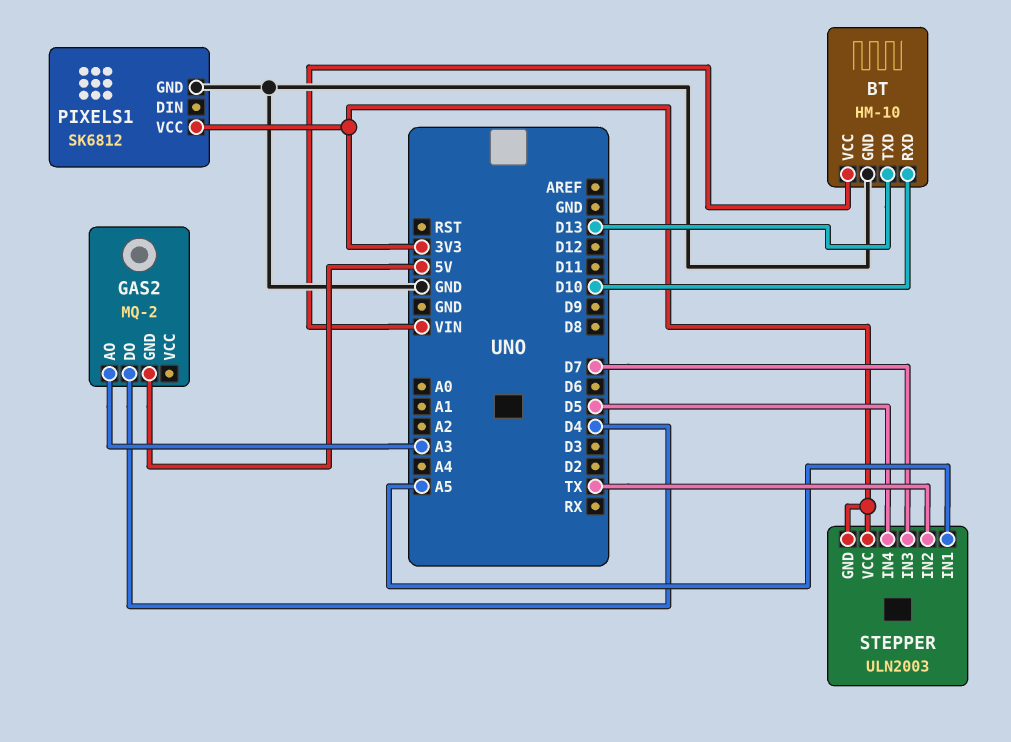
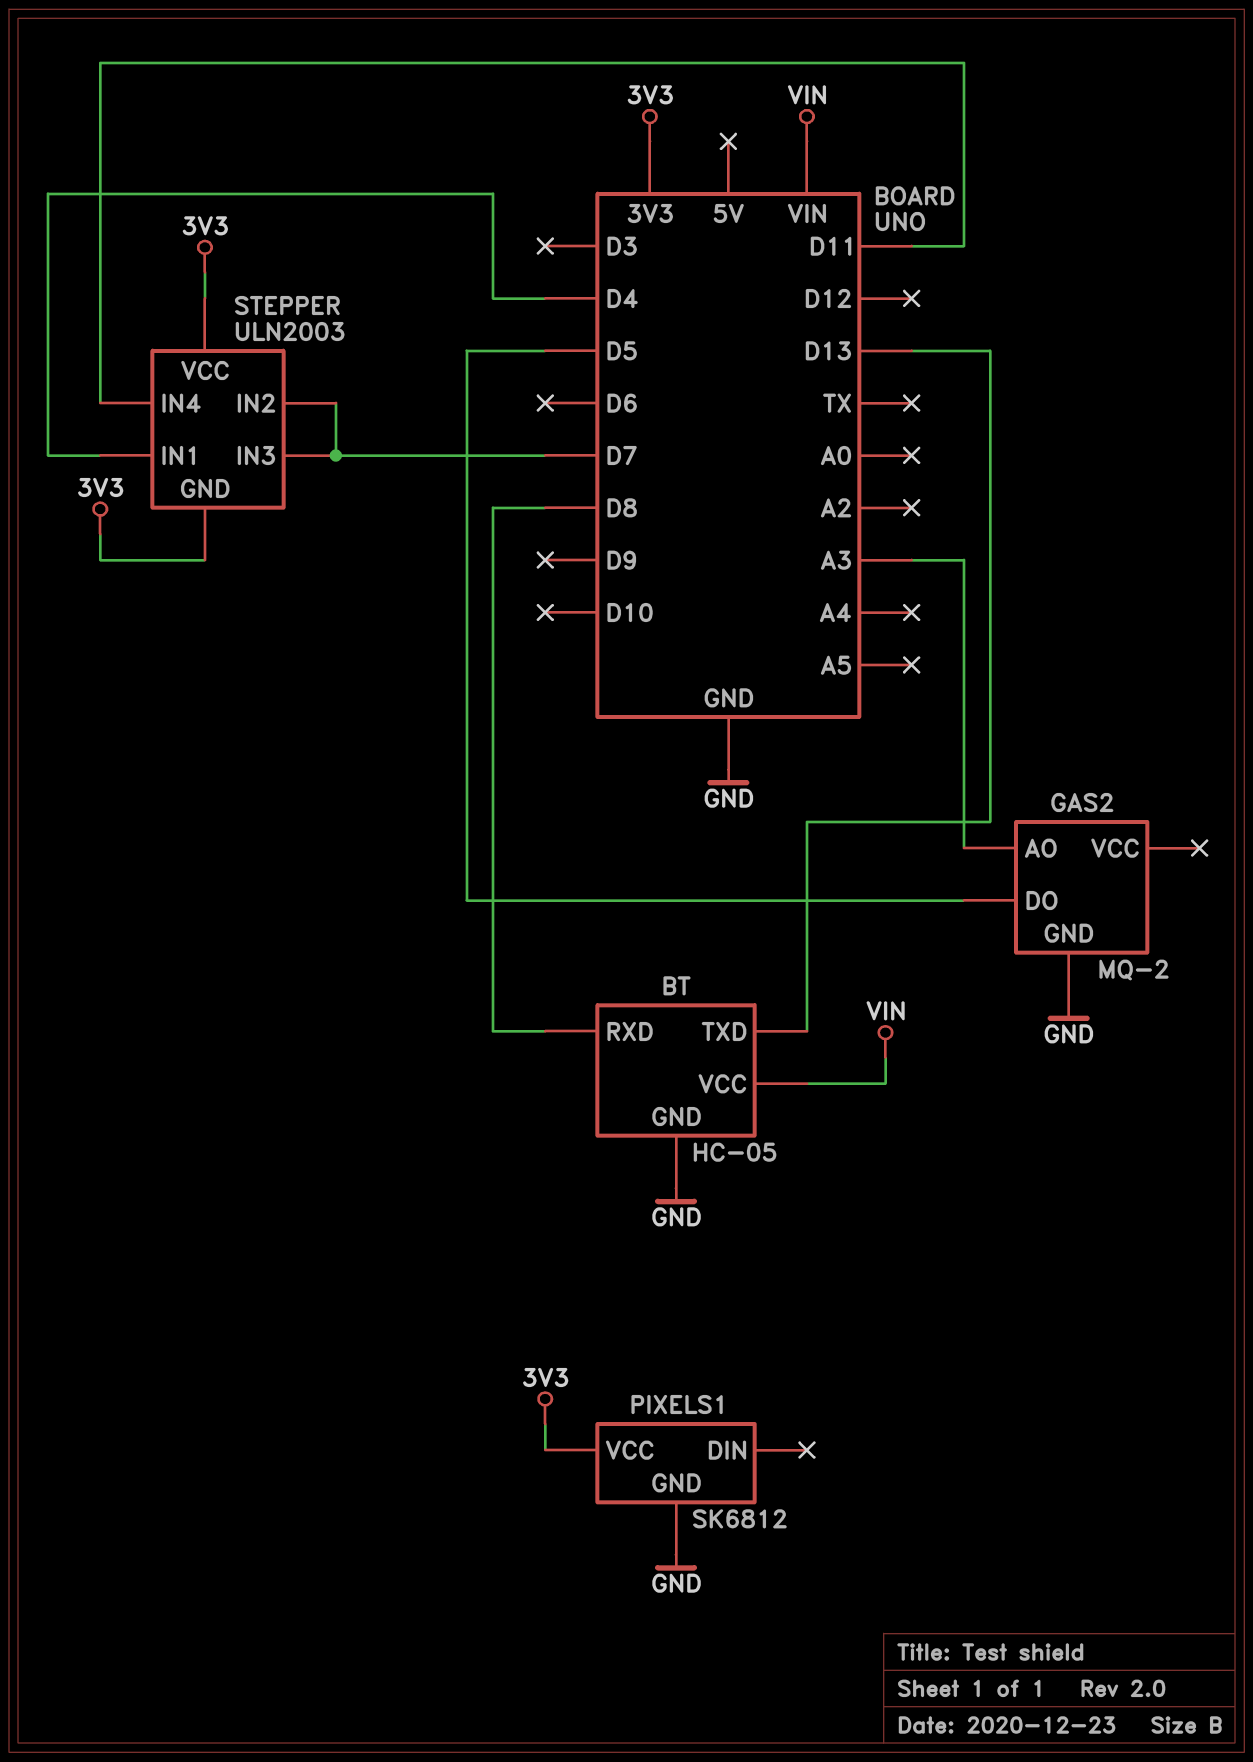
BT: HM-10 -> HC-05
BT pin RXD: D10 -> D8
GAS2 pin DO: D4 -> D5
GAS2 pin GND: 5V -> GND
STEPPER pin IN1: A5 -> D4
STEPPER pin IN2: TX -> D7
STEPPER pin IN4: D5 -> D11

